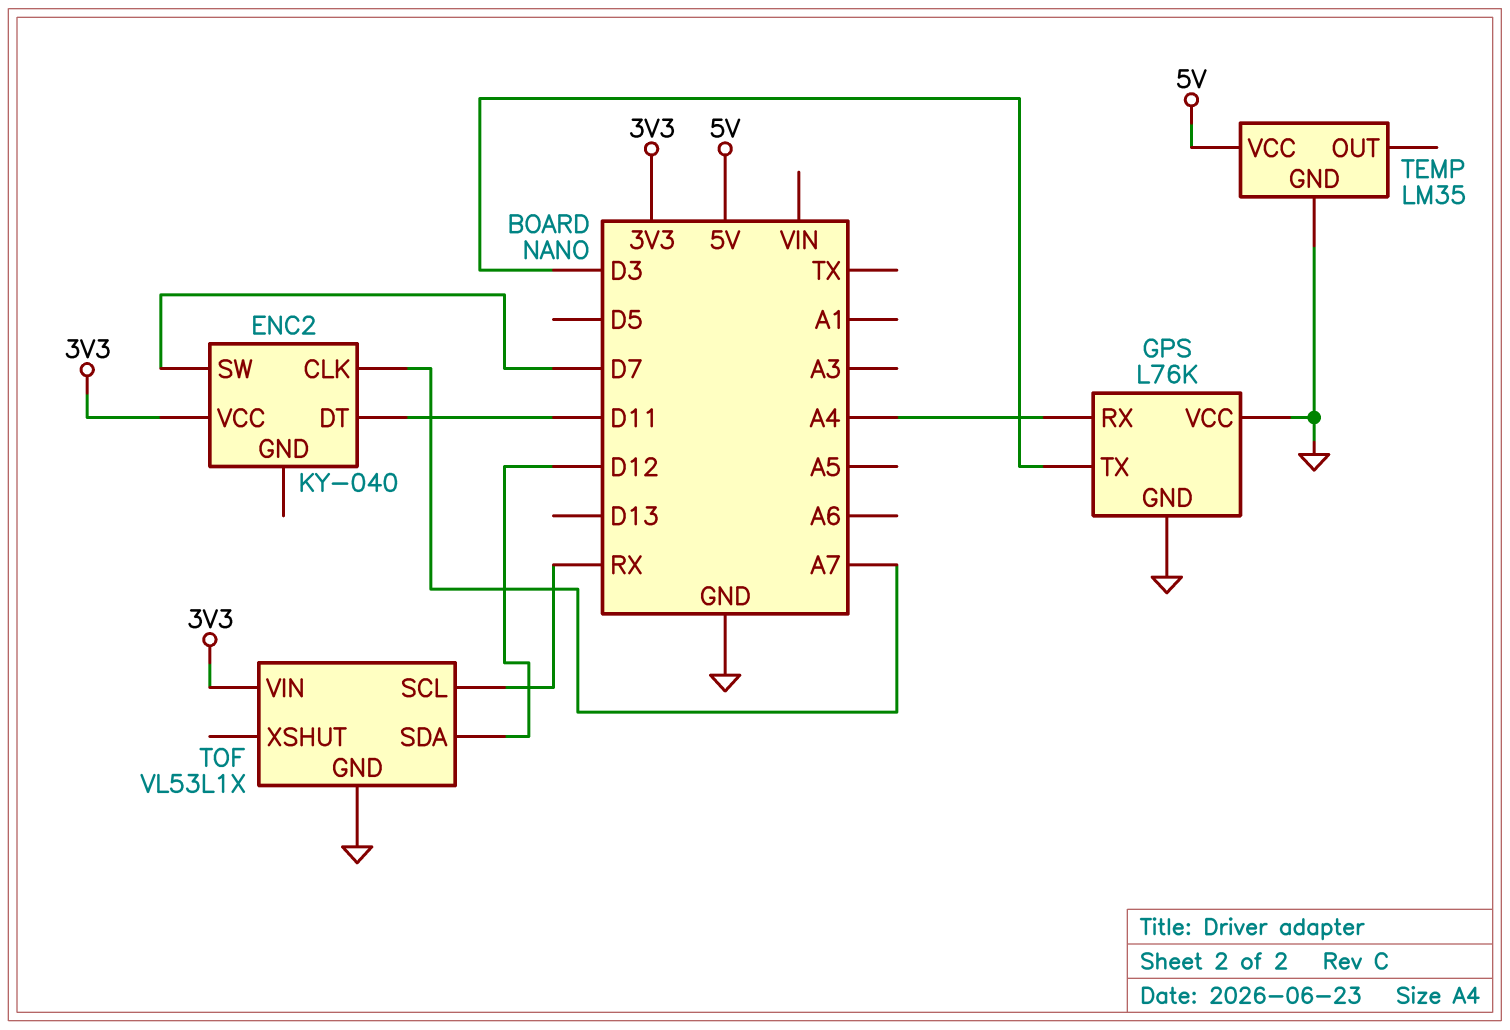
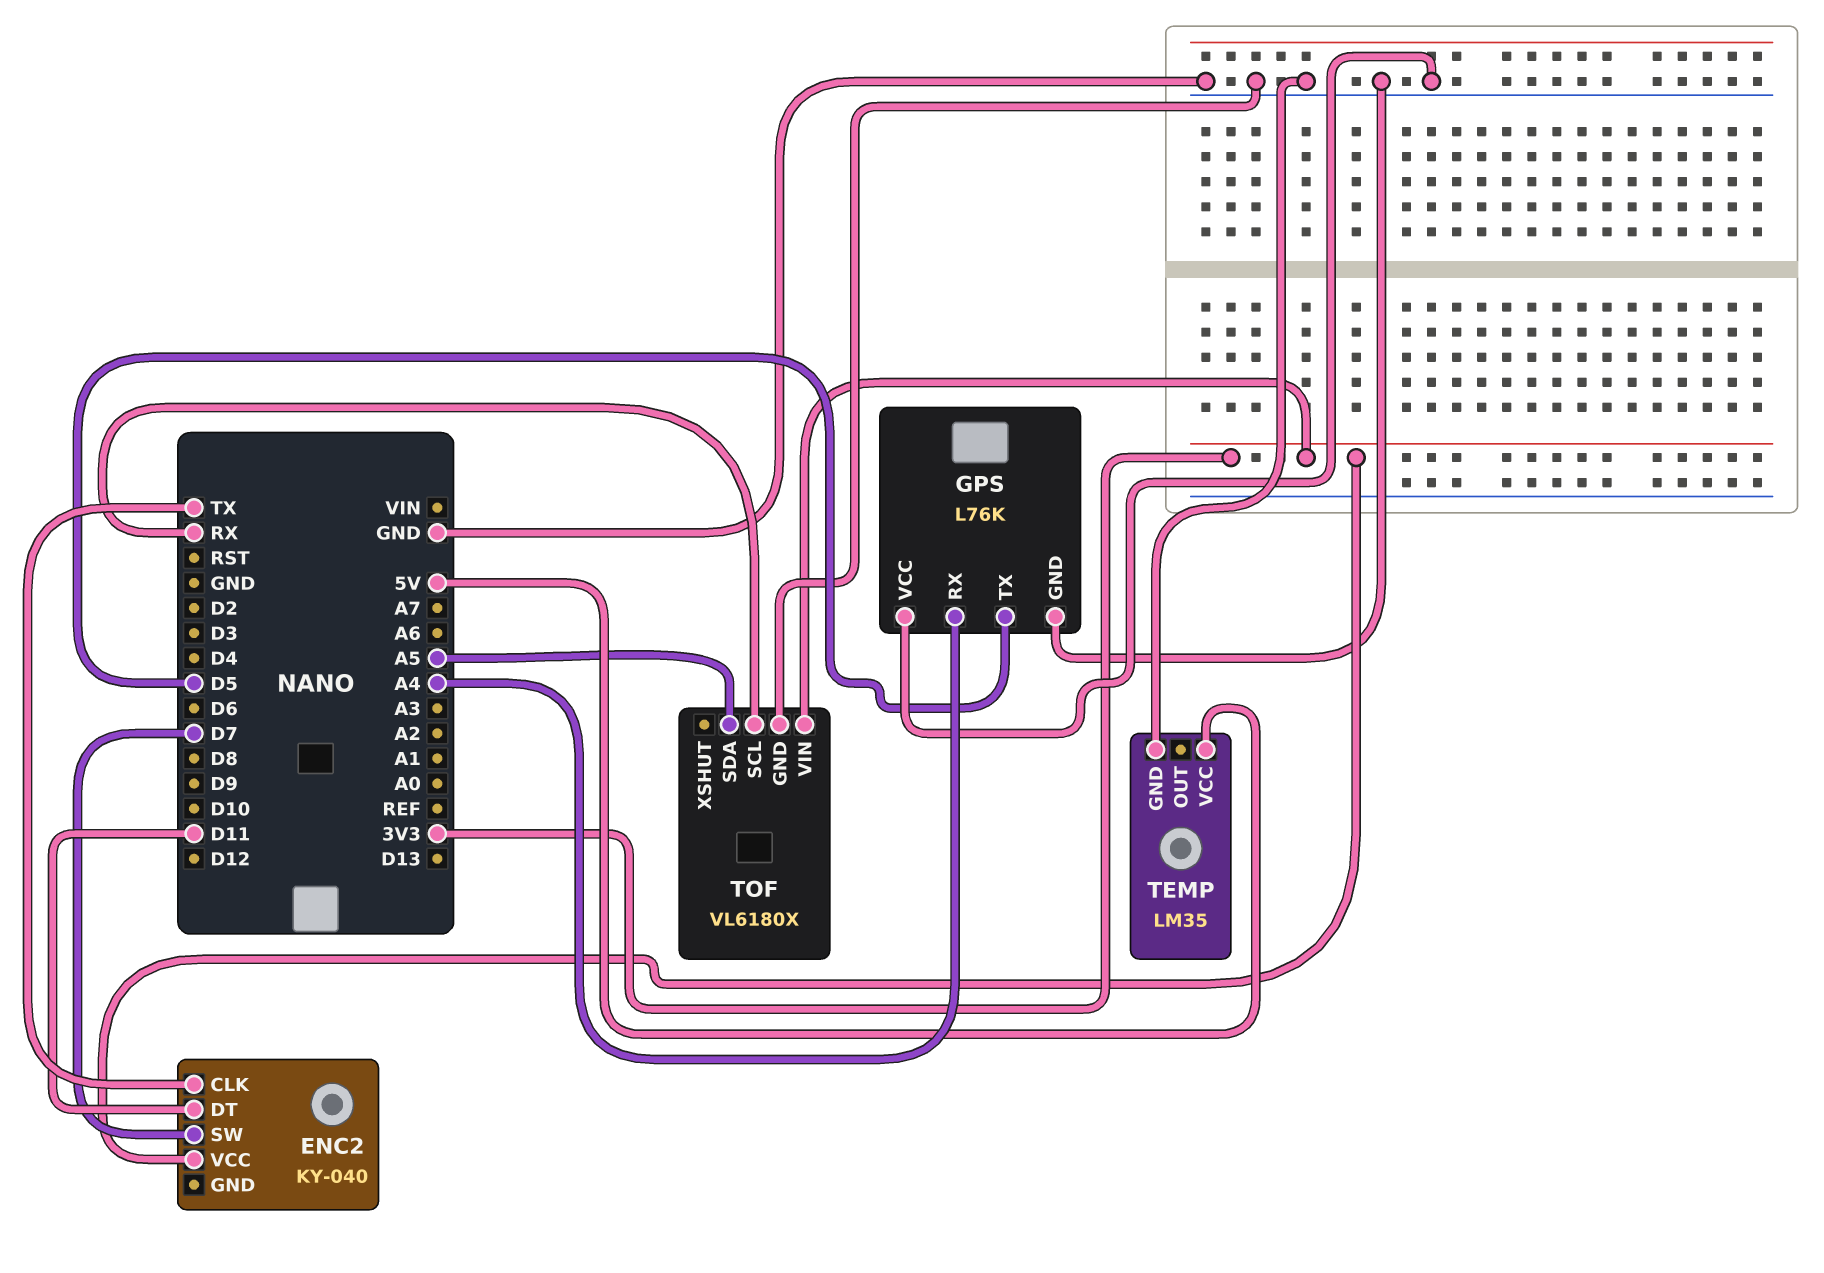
ENC2 pin CLK: A7 -> TX
GPS pin TX: D3 -> D5
TOF: VL53L1X -> VL6180X
TOF pin SDA: D12 -> A5

